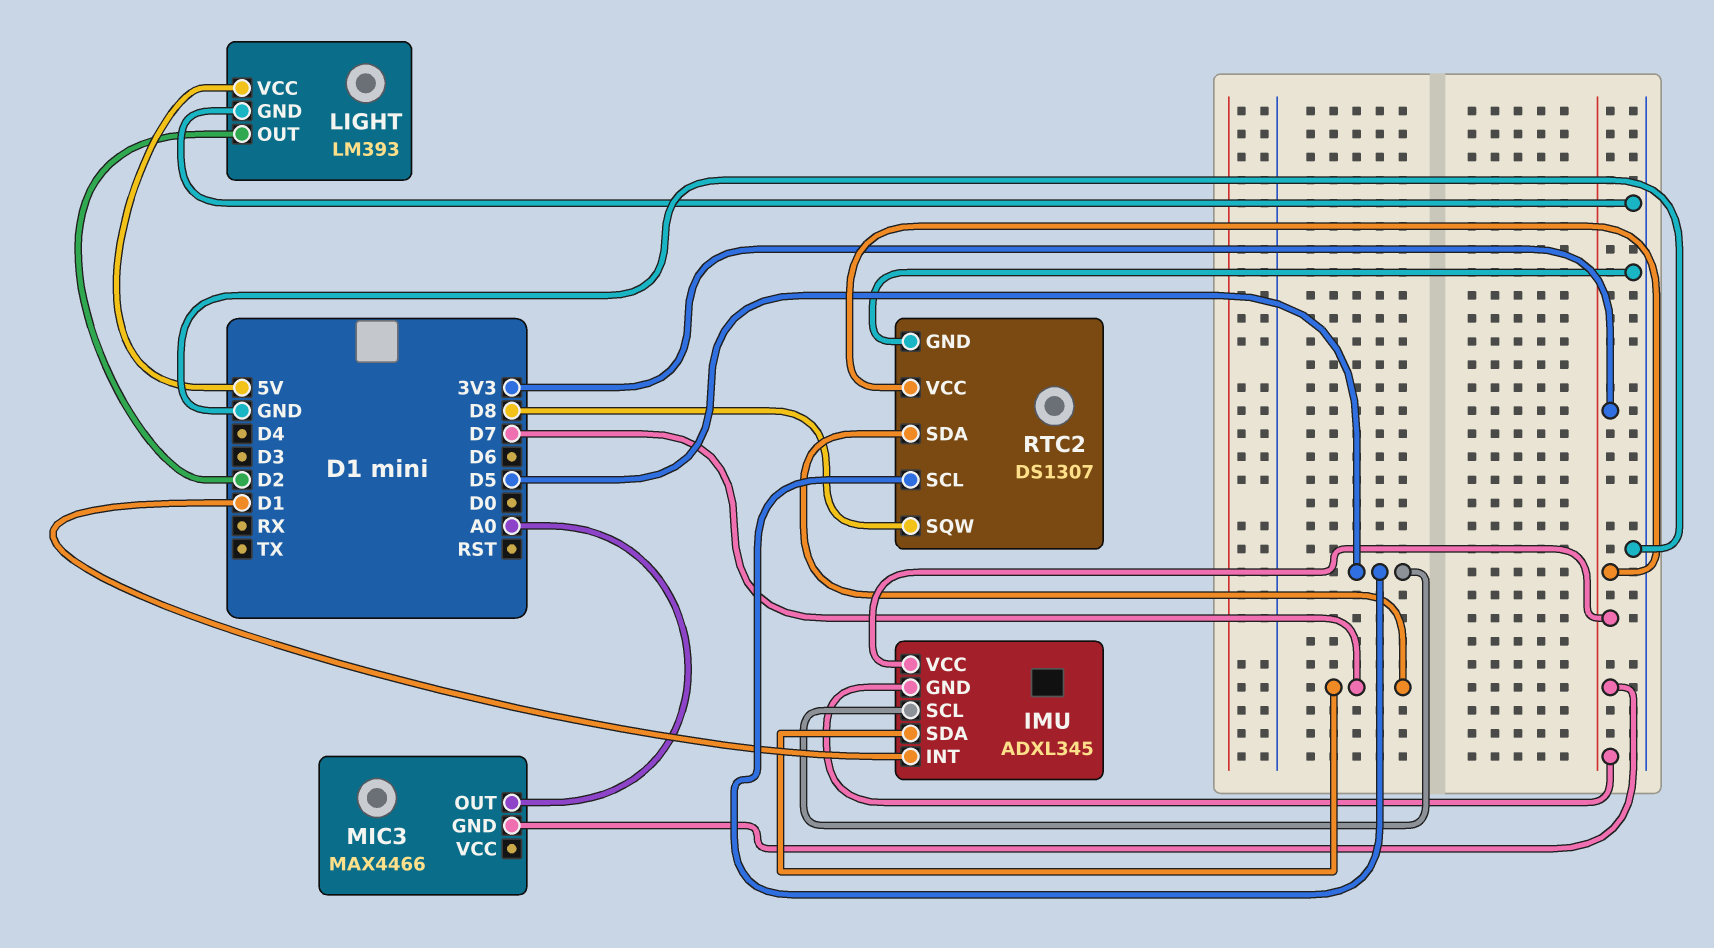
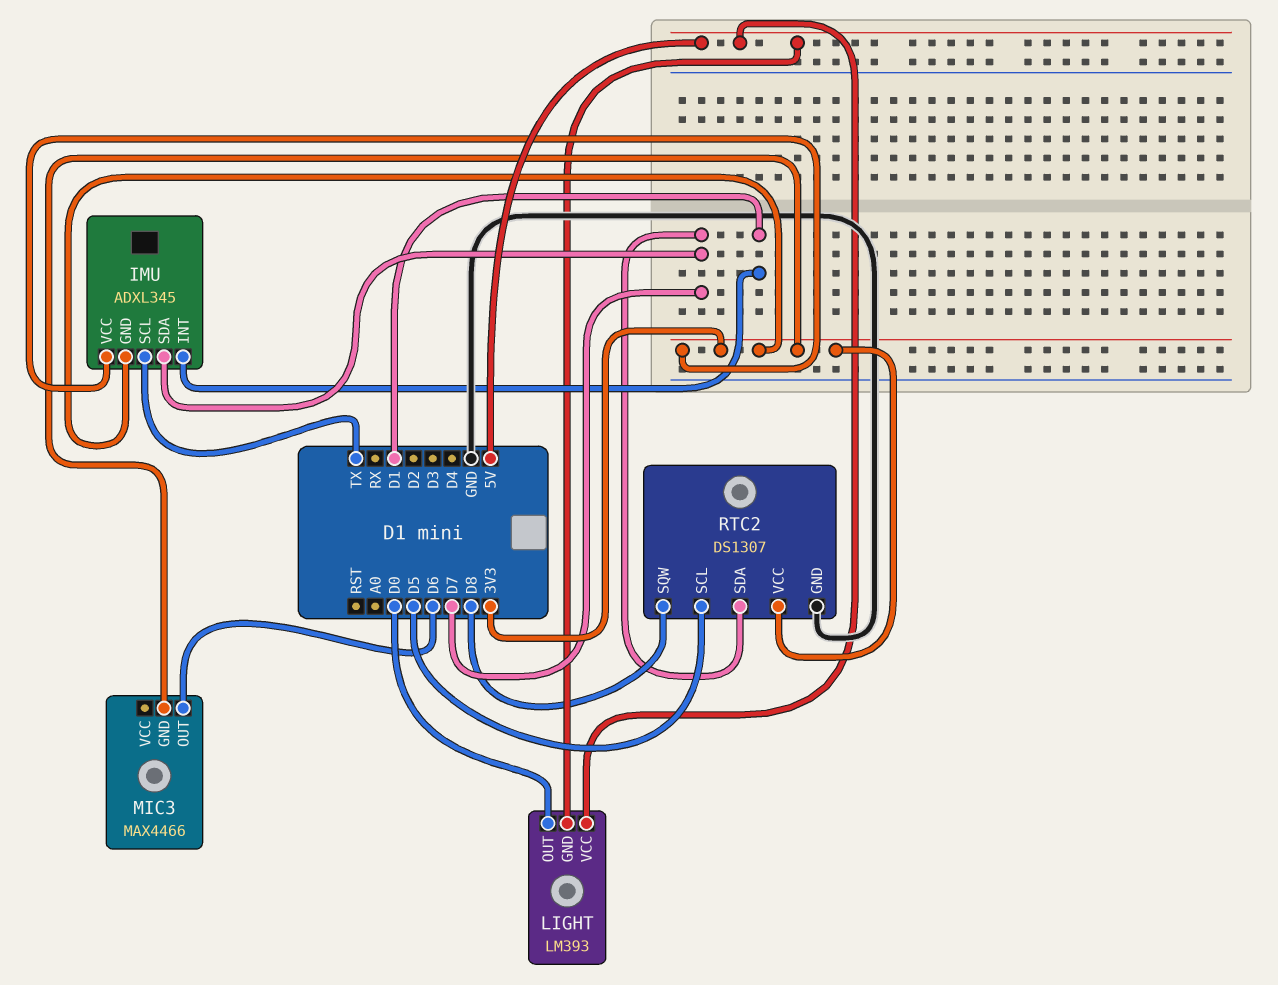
IMU pin SCL: D5 -> TX
LIGHT pin GND: GND -> 5V
LIGHT pin OUT: D2 -> D0
MIC3 pin OUT: A0 -> D6

